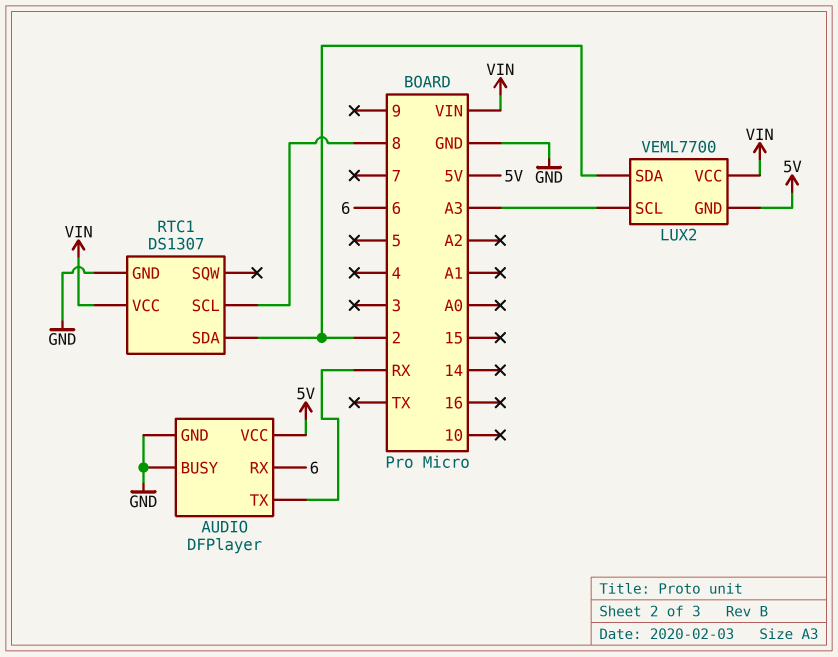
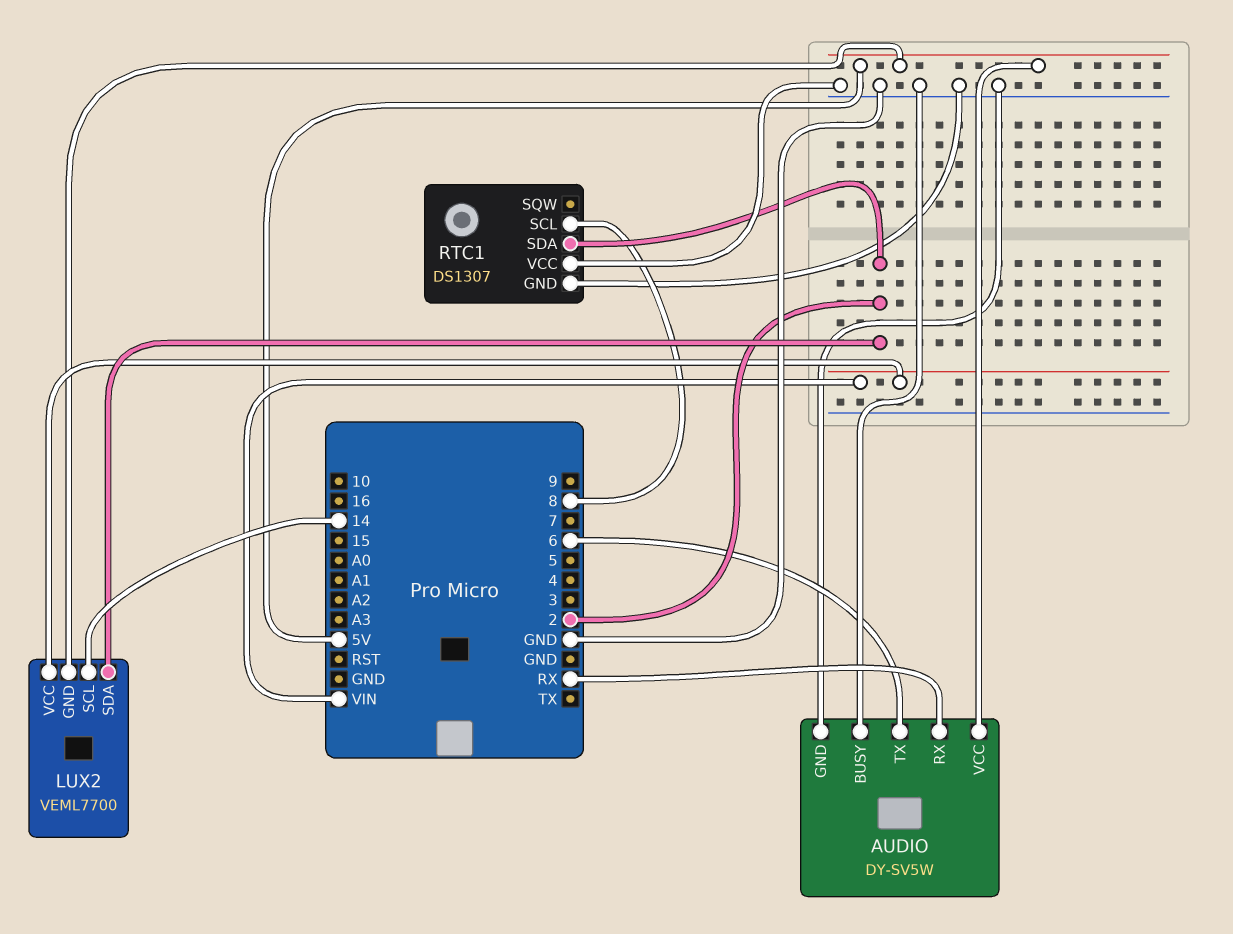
AUDIO: DFPlayer -> DY-SV5W
AUDIO pin RX: 6 -> RX
AUDIO pin TX: RX -> 6
LUX2 pin SCL: A3 -> 14
RTC1 pin VCC: VIN -> GND

